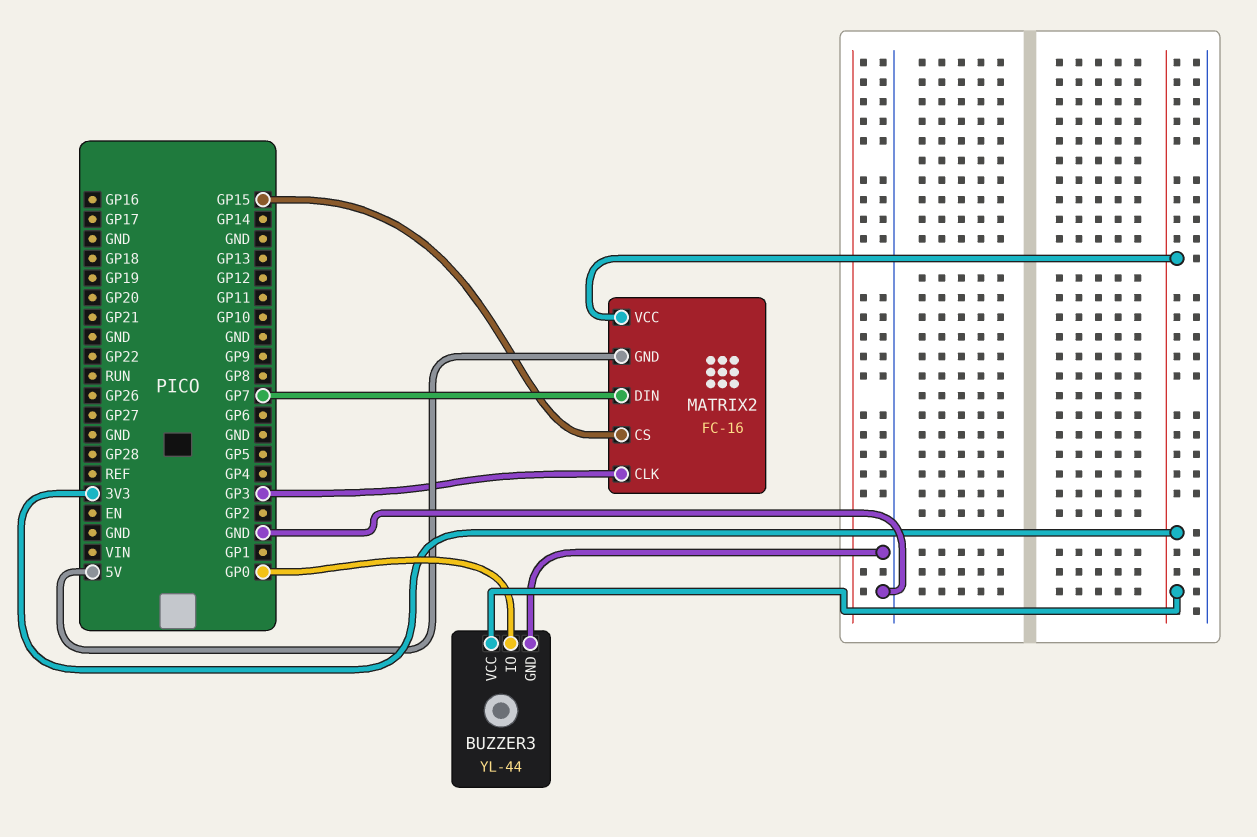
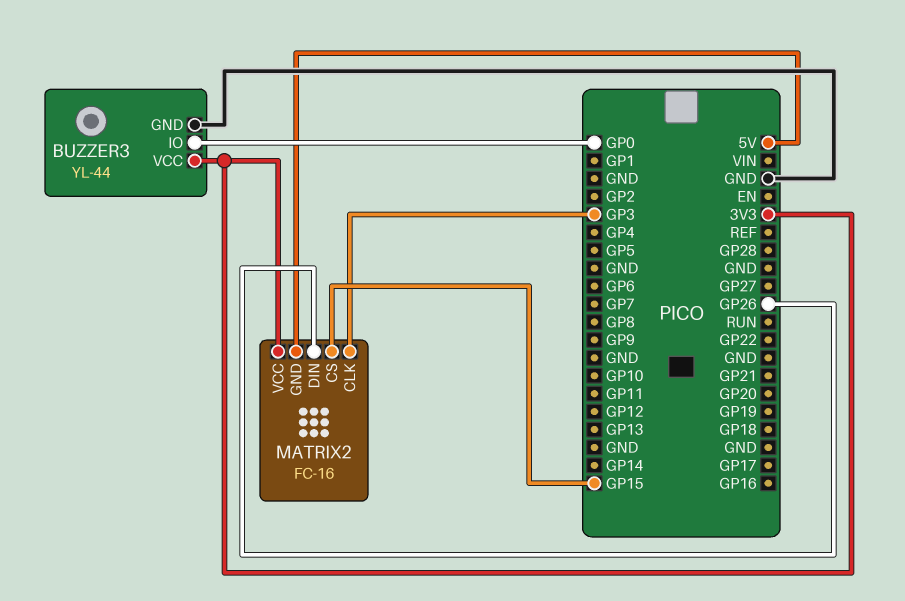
MATRIX2 pin DIN: GP7 -> GP26

